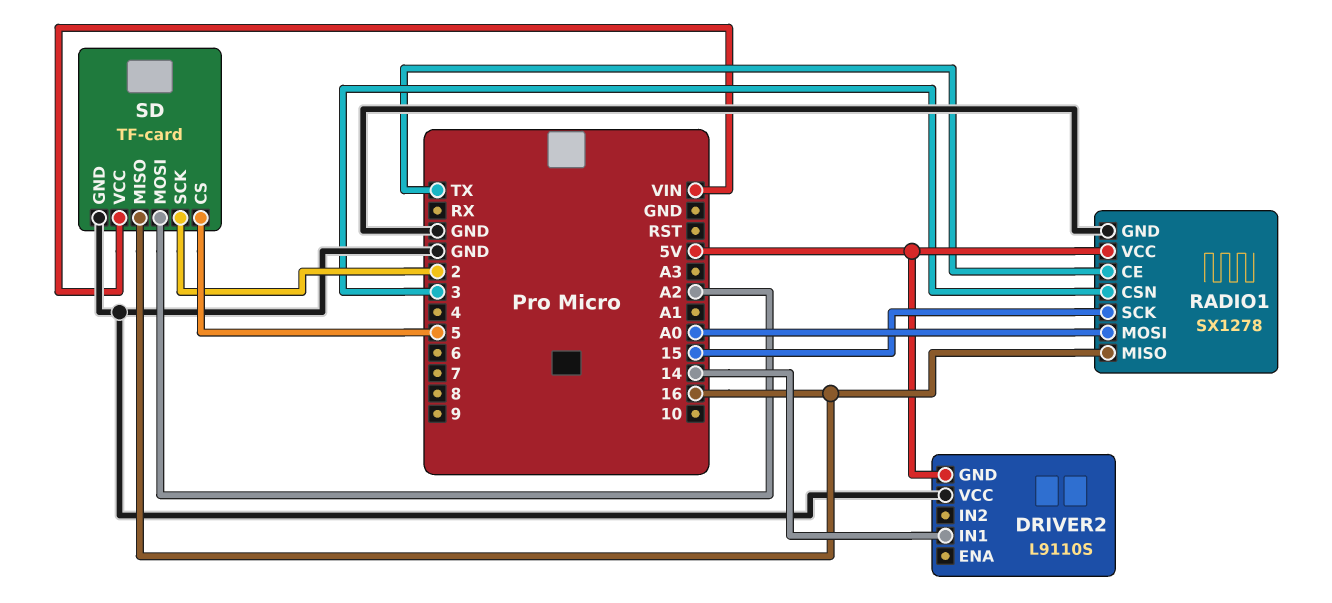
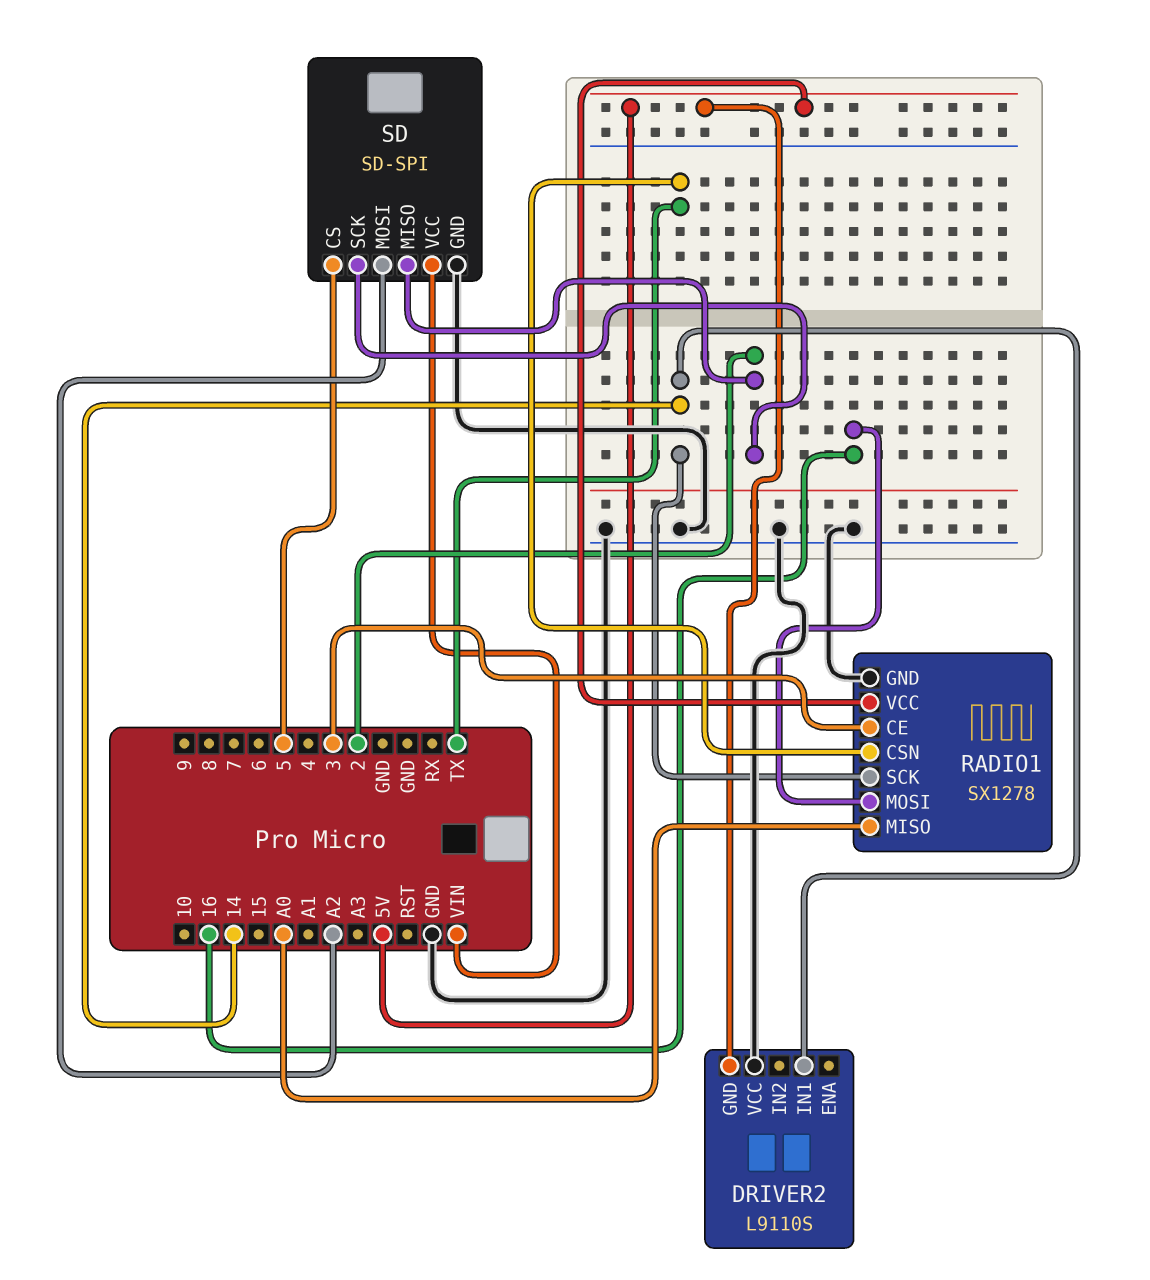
RADIO1 pin CE: TX -> 3
RADIO1 pin CSN: 3 -> TX
RADIO1 pin MISO: 16 -> A0
RADIO1 pin MOSI: A0 -> 16
RADIO1 pin SCK: 15 -> 14
SD: TF-card -> SD-SPI
SD pin MISO: 16 -> 2

